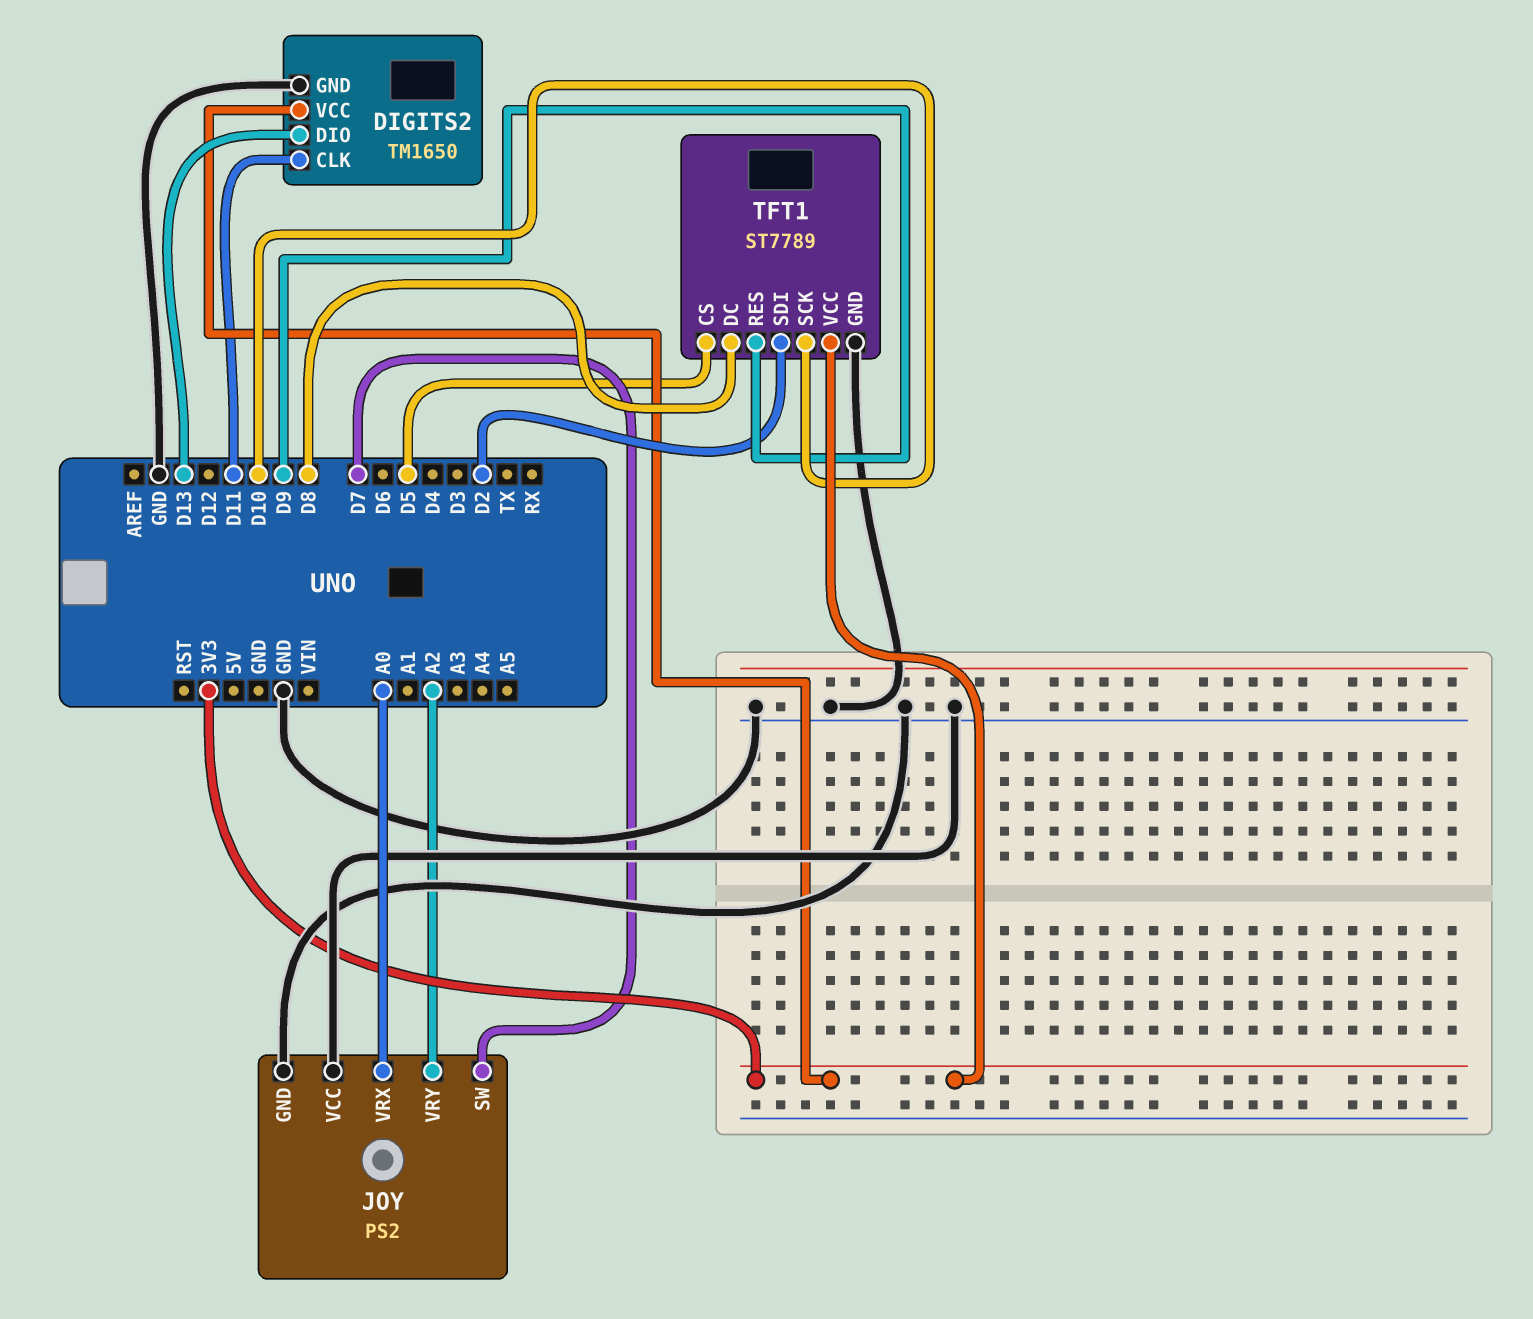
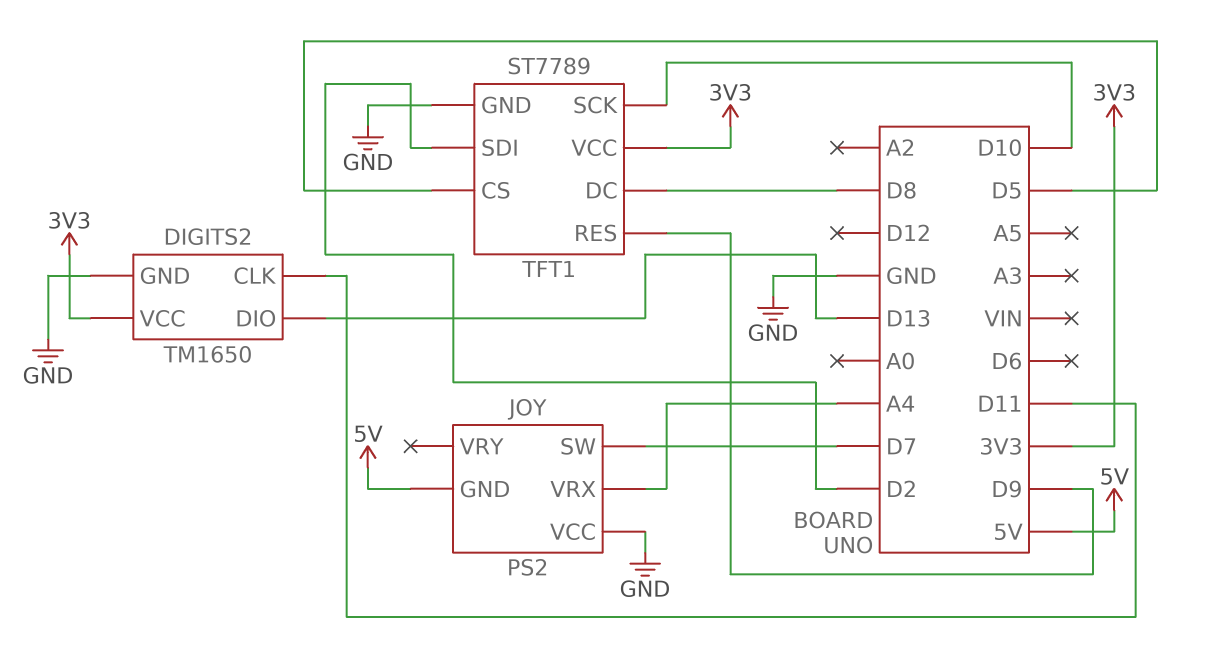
JOY pin GND: GND -> 5V
JOY pin VRX: A0 -> A4
JOY pin VRY: A2 -> none

